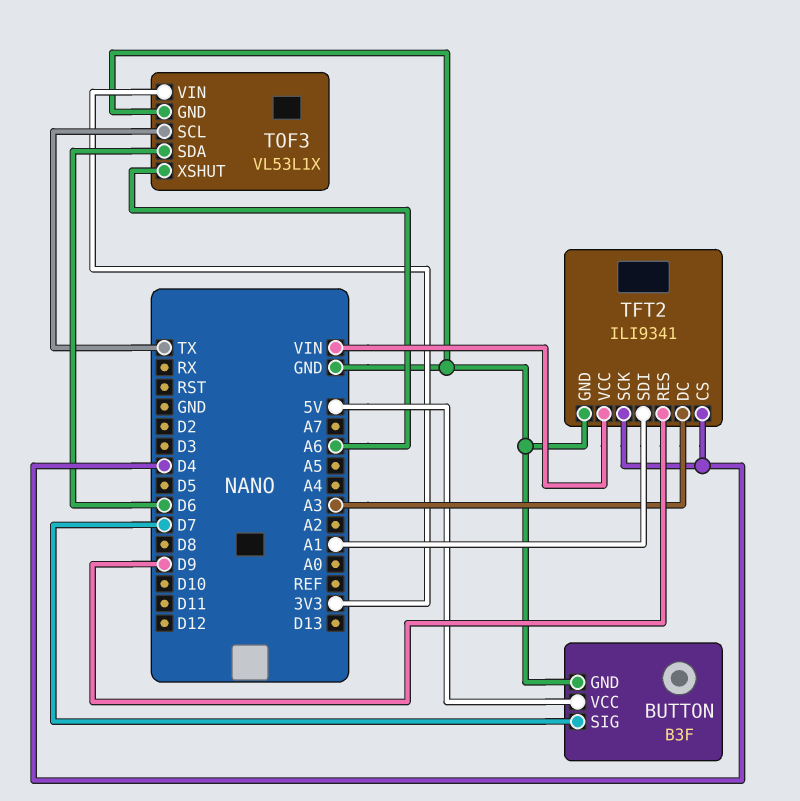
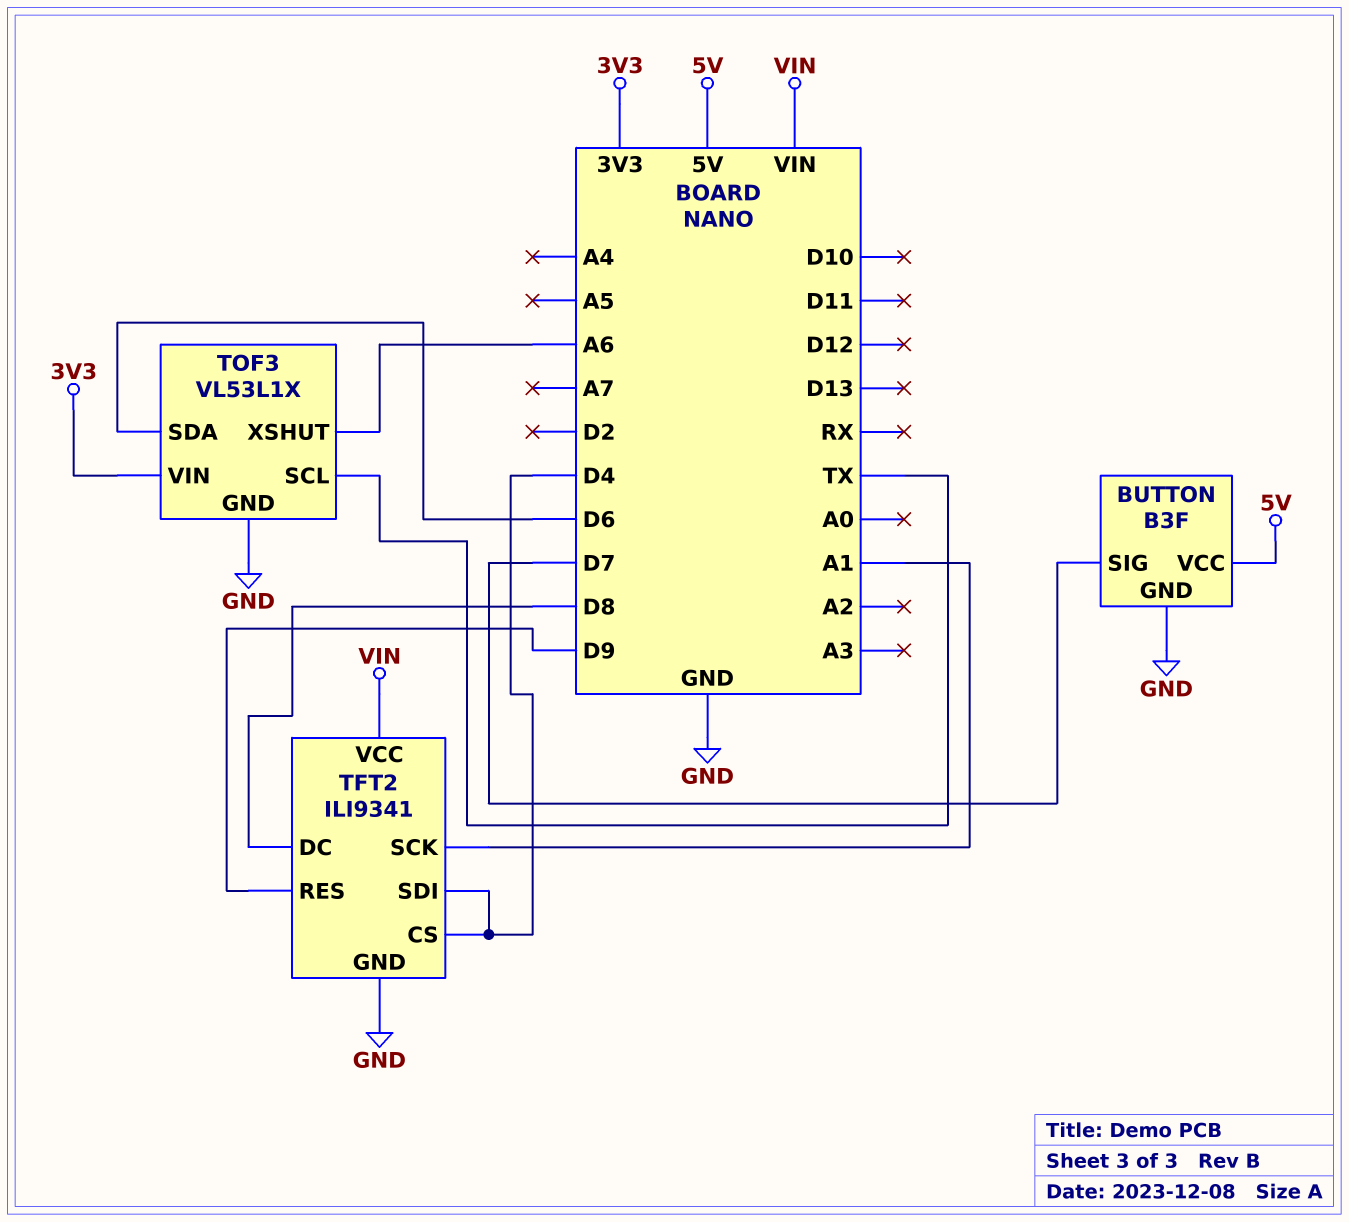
TFT2 pin DC: A3 -> D8
TFT2 pin SCK: D4 -> A1
TFT2 pin SDI: A1 -> D4

